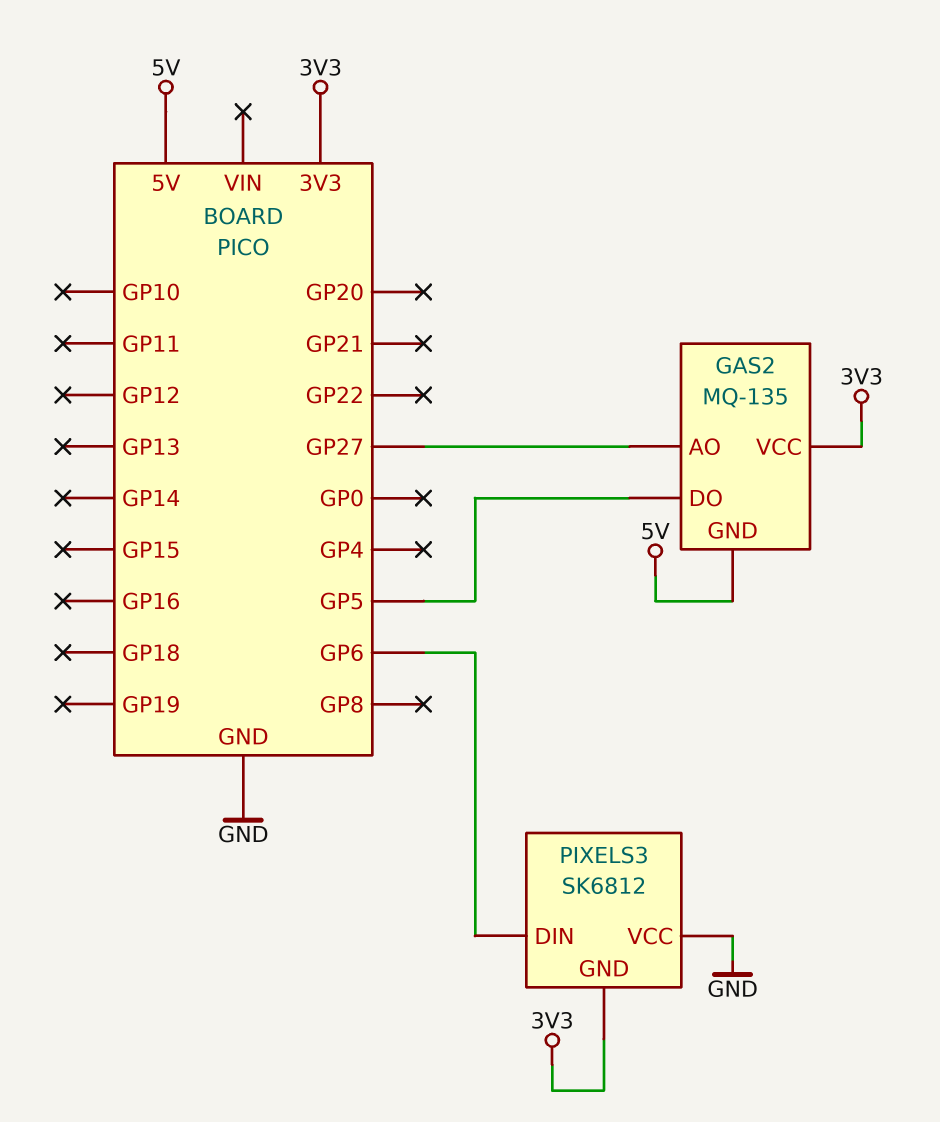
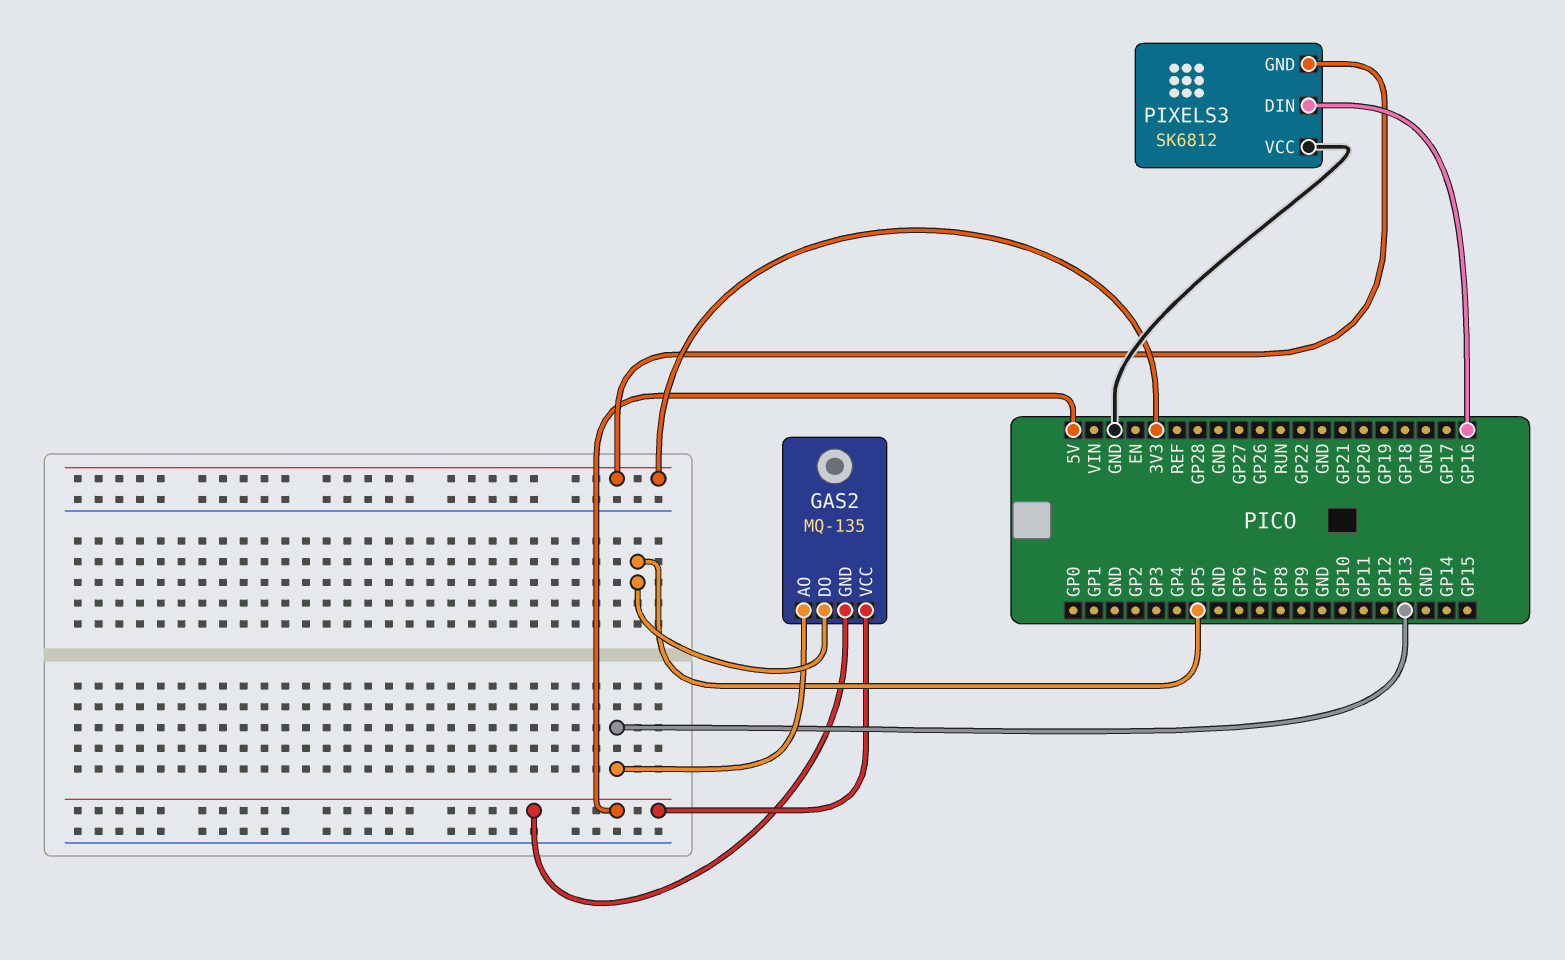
GAS2 pin AO: GP27 -> GP13
GAS2 pin VCC: 3V3 -> 5V
PIXELS3 pin DIN: GP6 -> GP16

